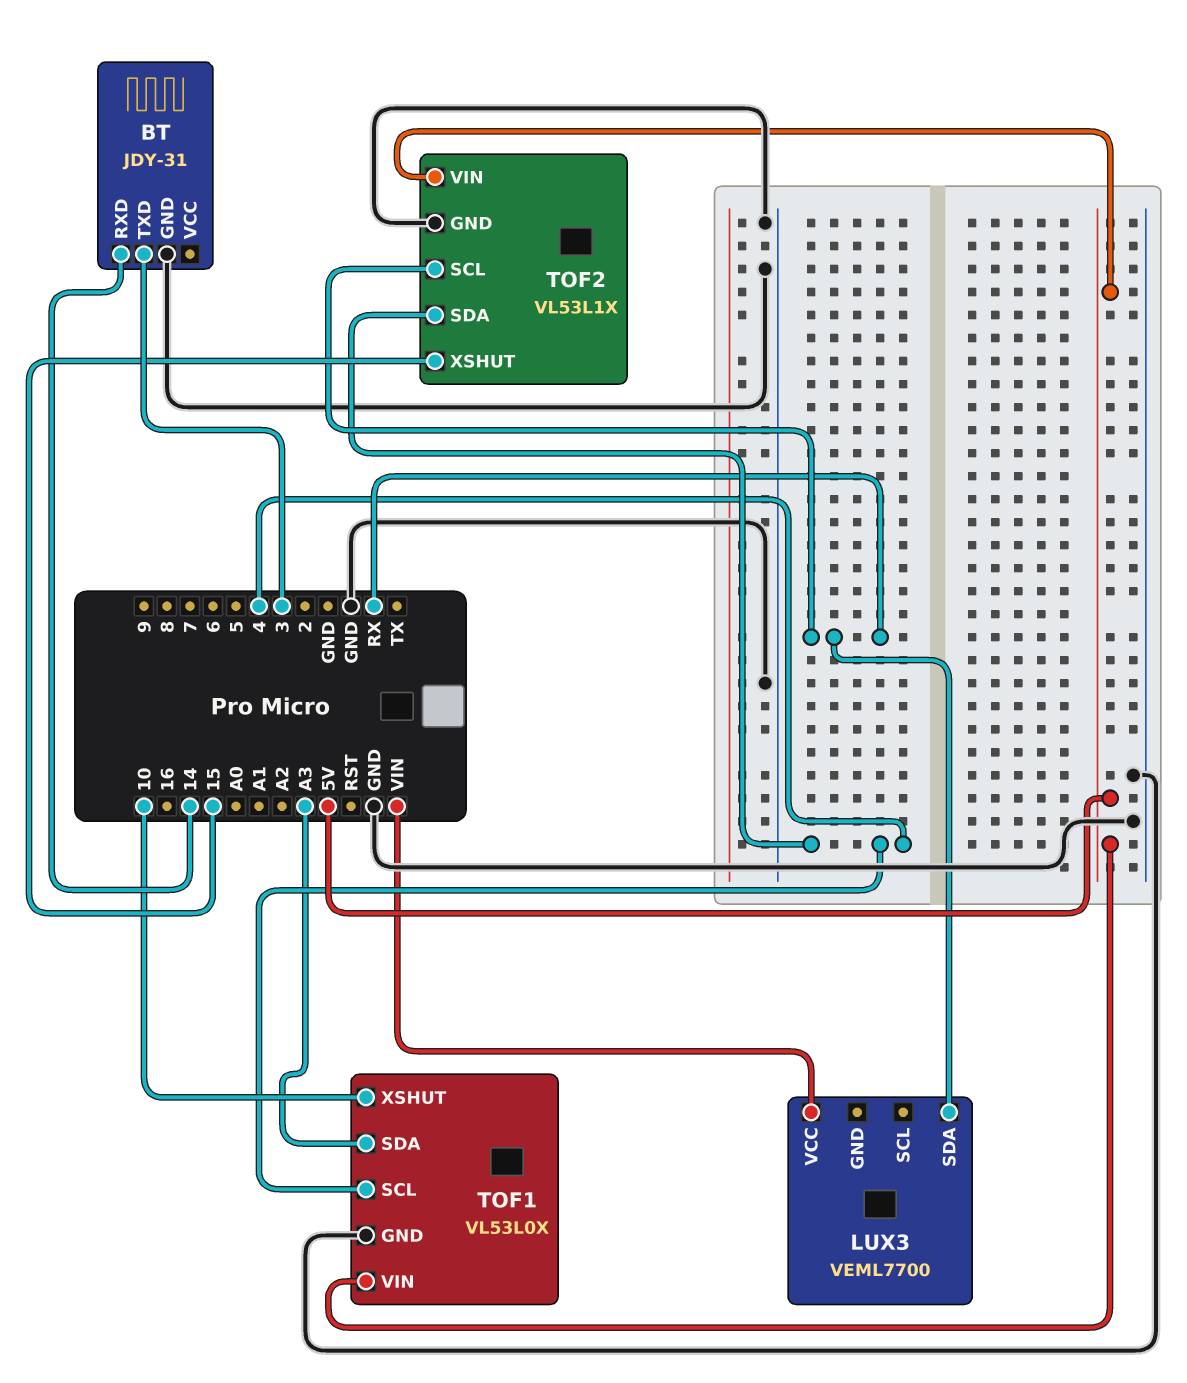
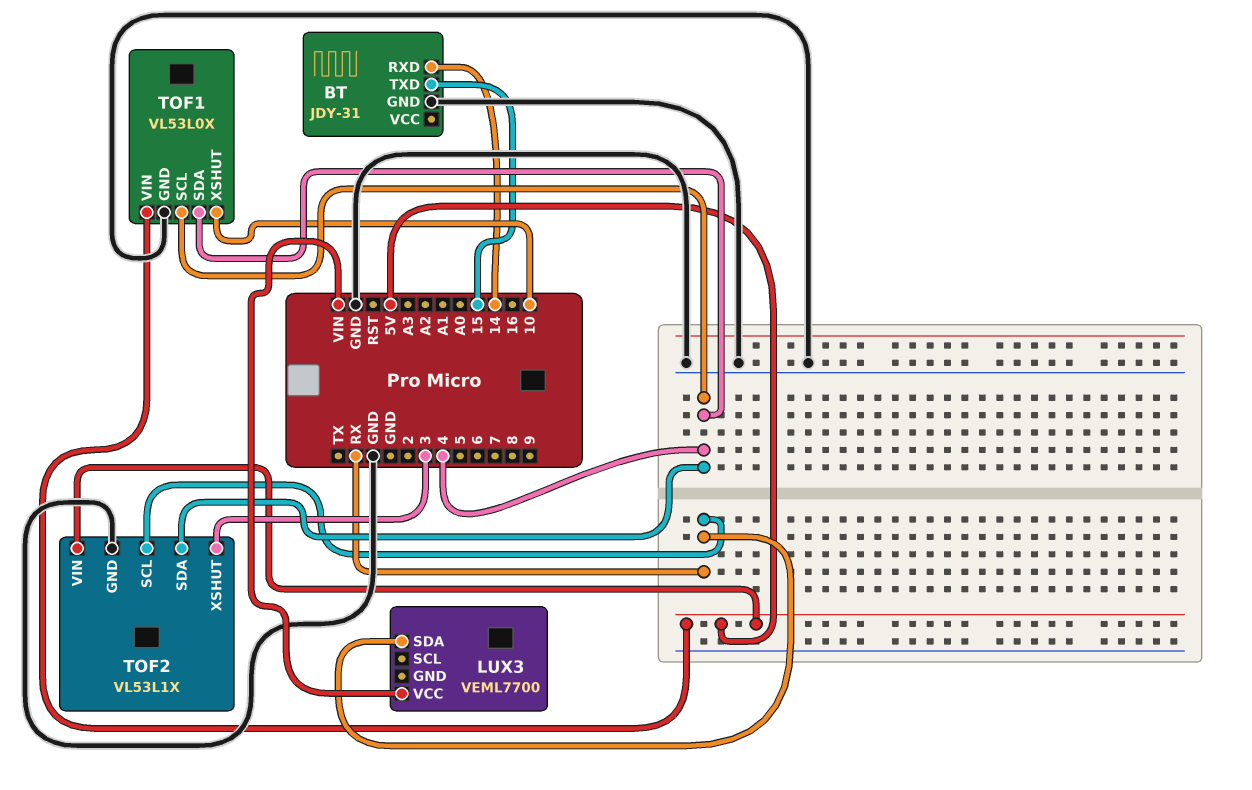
BT pin TXD: 3 -> 15
TOF1 pin SDA: A3 -> 4
TOF2 pin XSHUT: 15 -> 3

